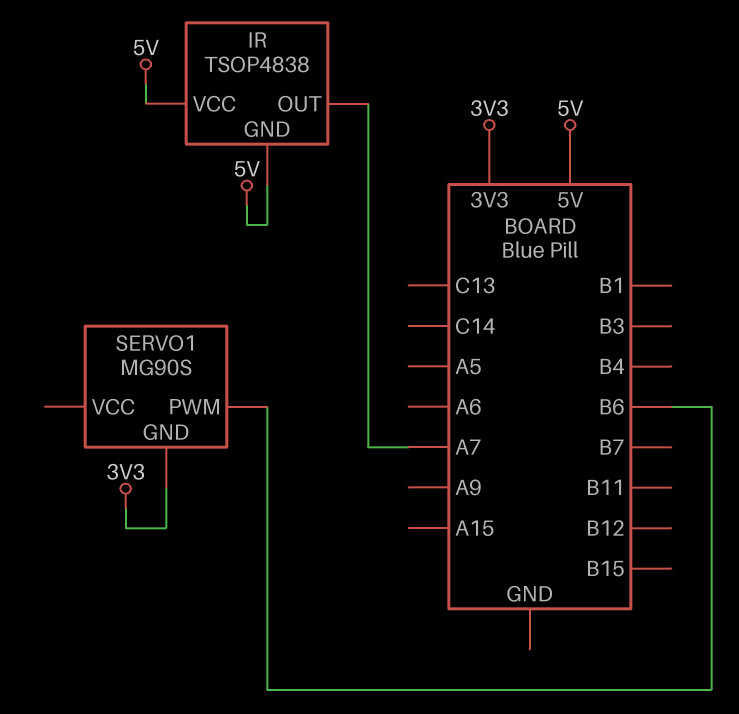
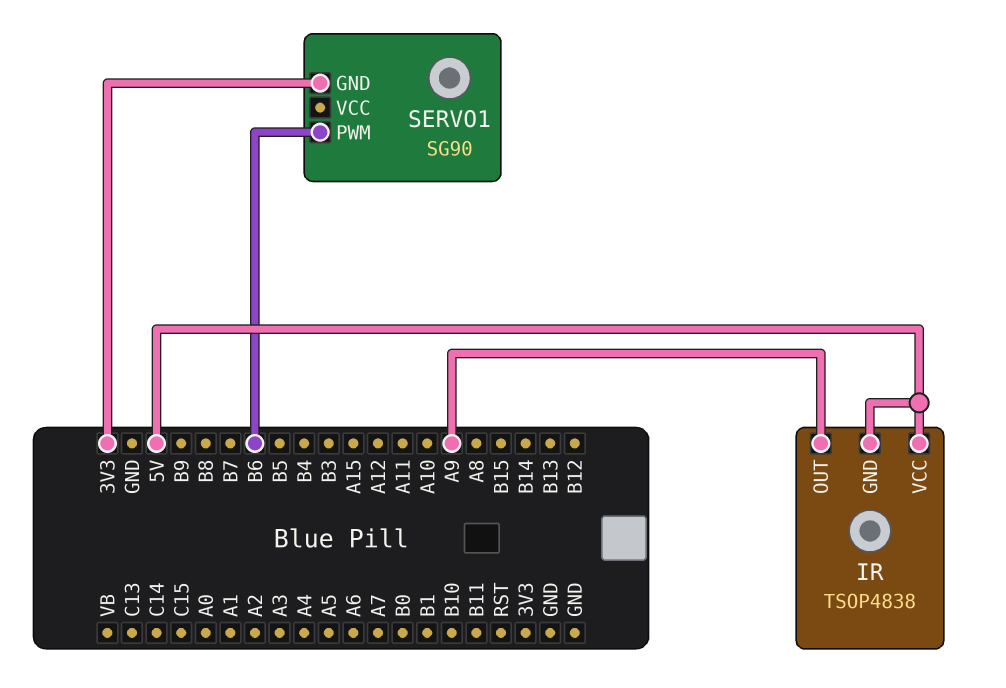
IR pin OUT: A7 -> A9
SERVO1: MG90S -> SG90

